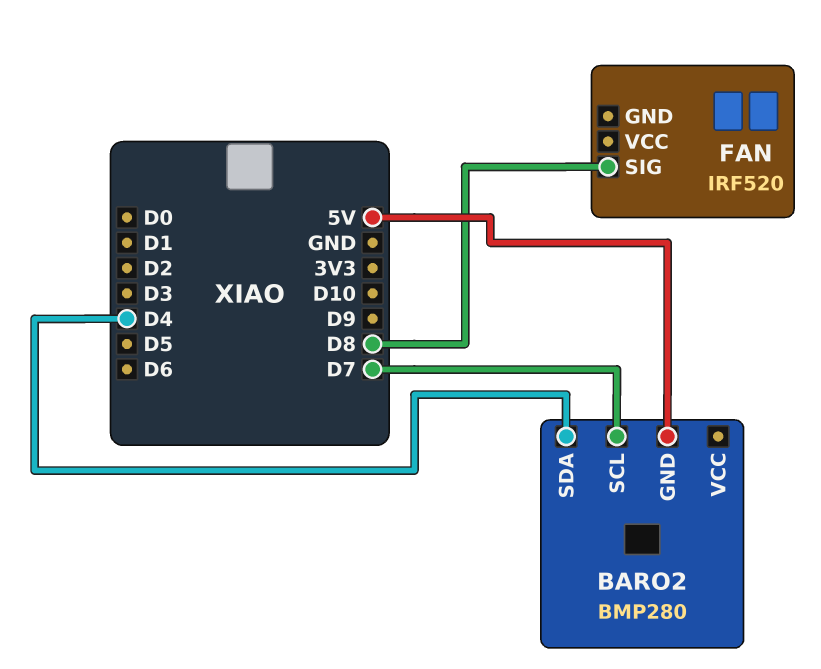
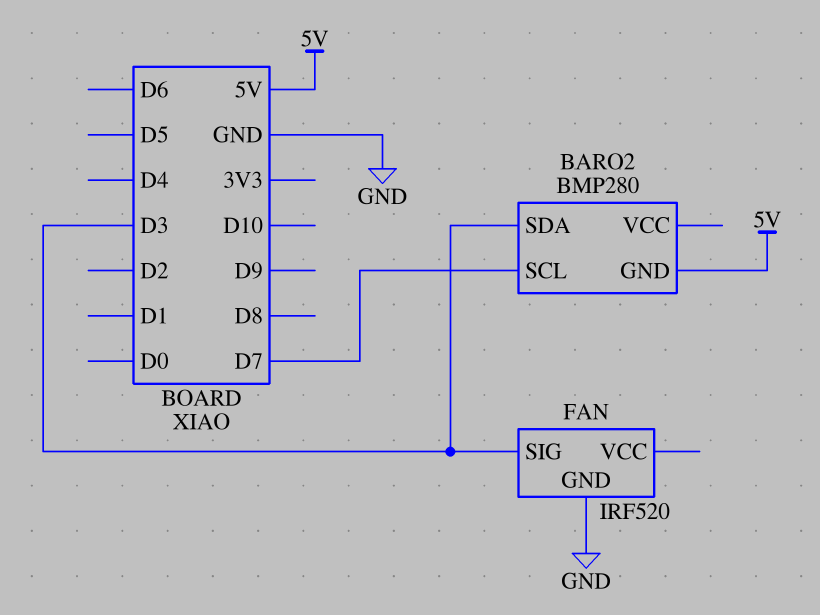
BARO2 pin SDA: D4 -> D3
FAN pin GND: none -> GND
FAN pin SIG: D8 -> D3

